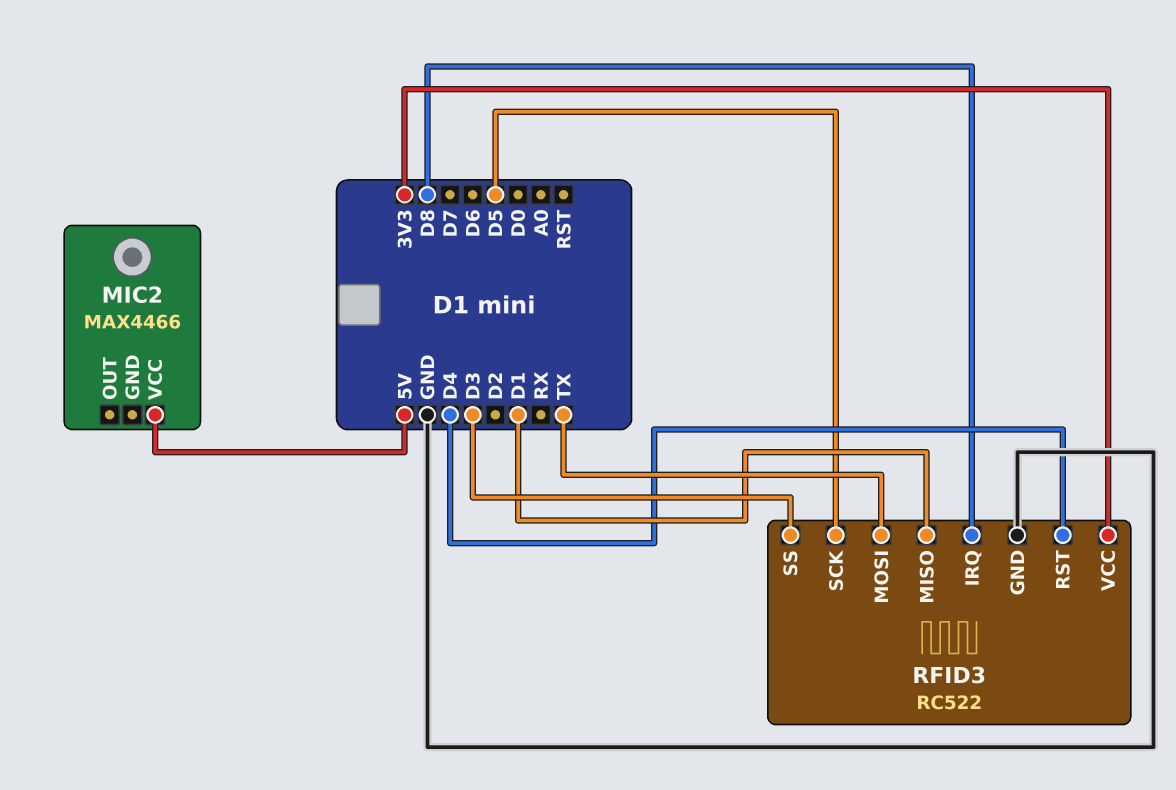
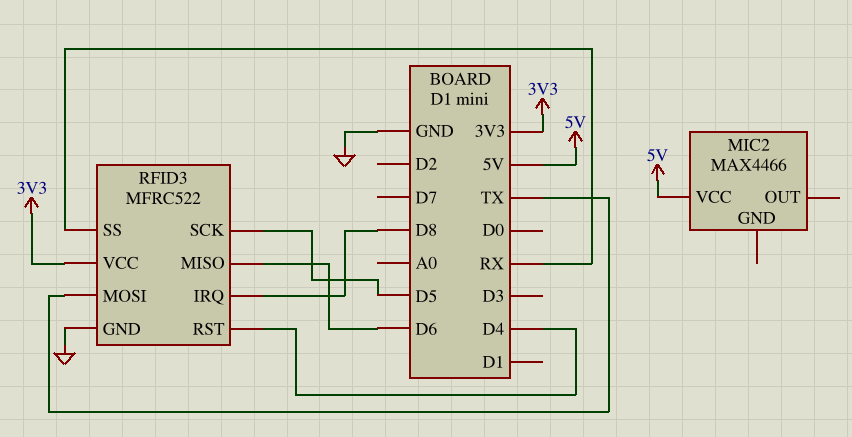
RFID3: RC522 -> MFRC522
RFID3 pin MISO: D1 -> D6
RFID3 pin SS: D3 -> RX

